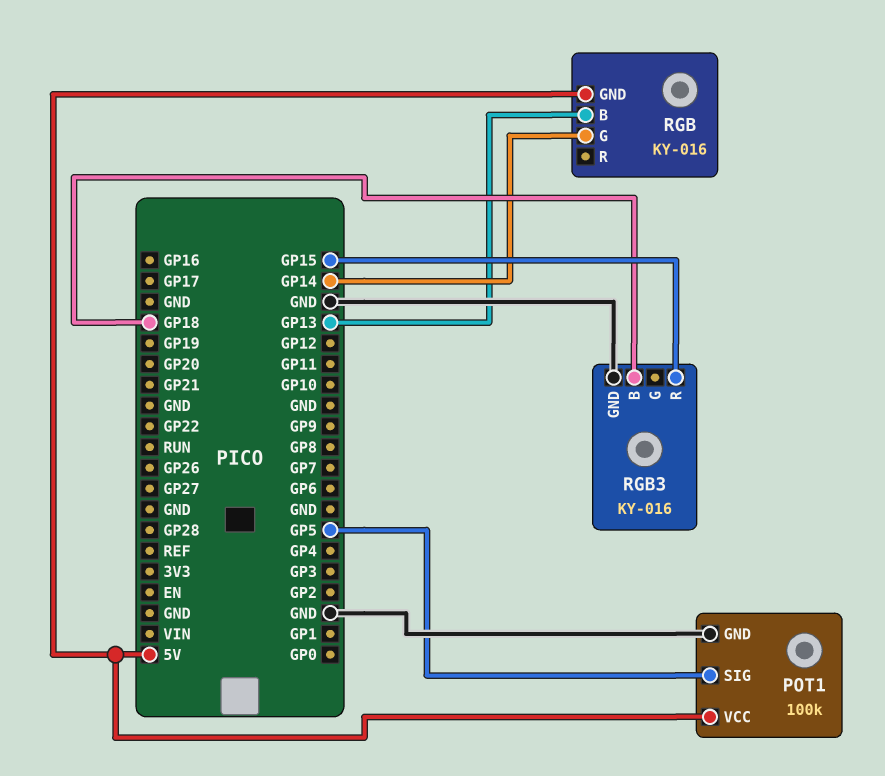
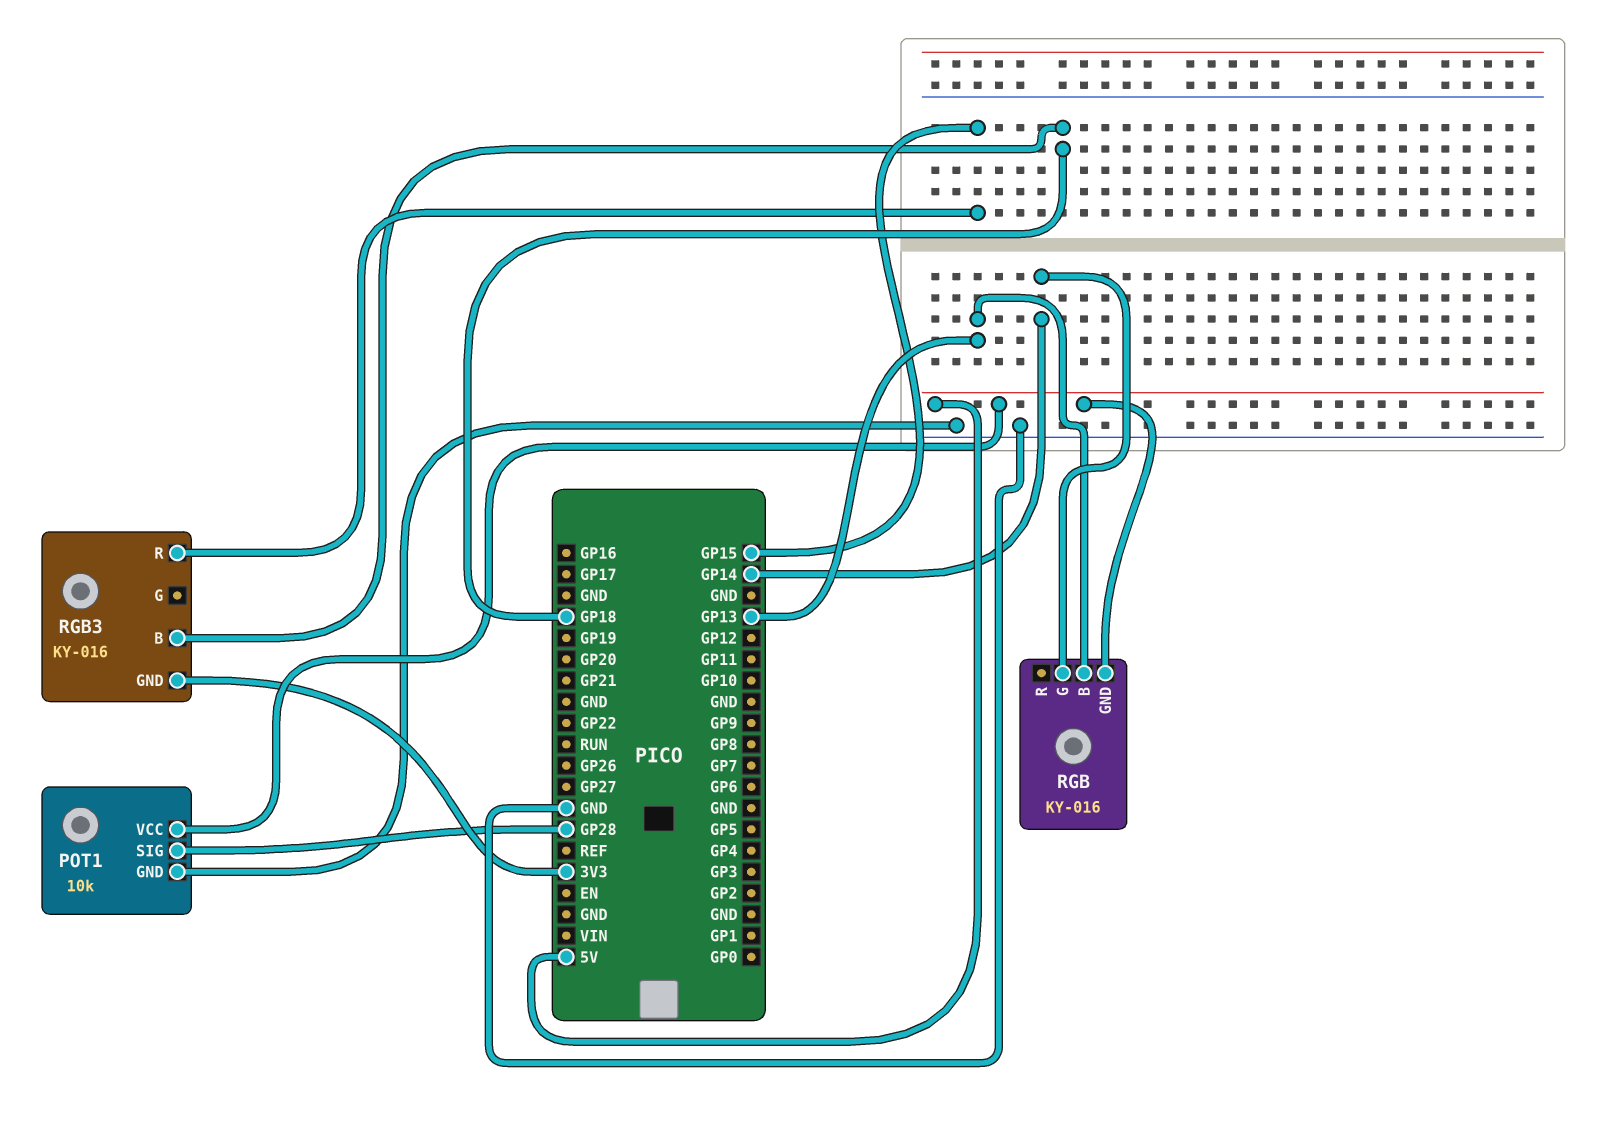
POT1: 100k -> 10k
POT1 pin SIG: GP5 -> GP28
RGB3 pin GND: GND -> 3V3

